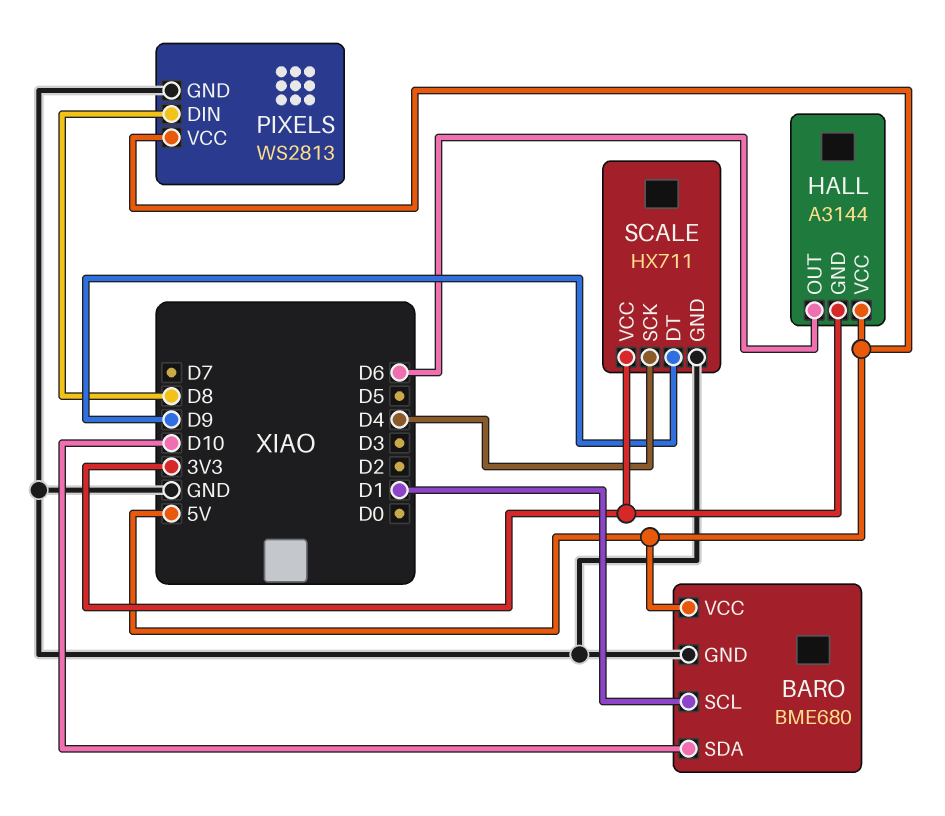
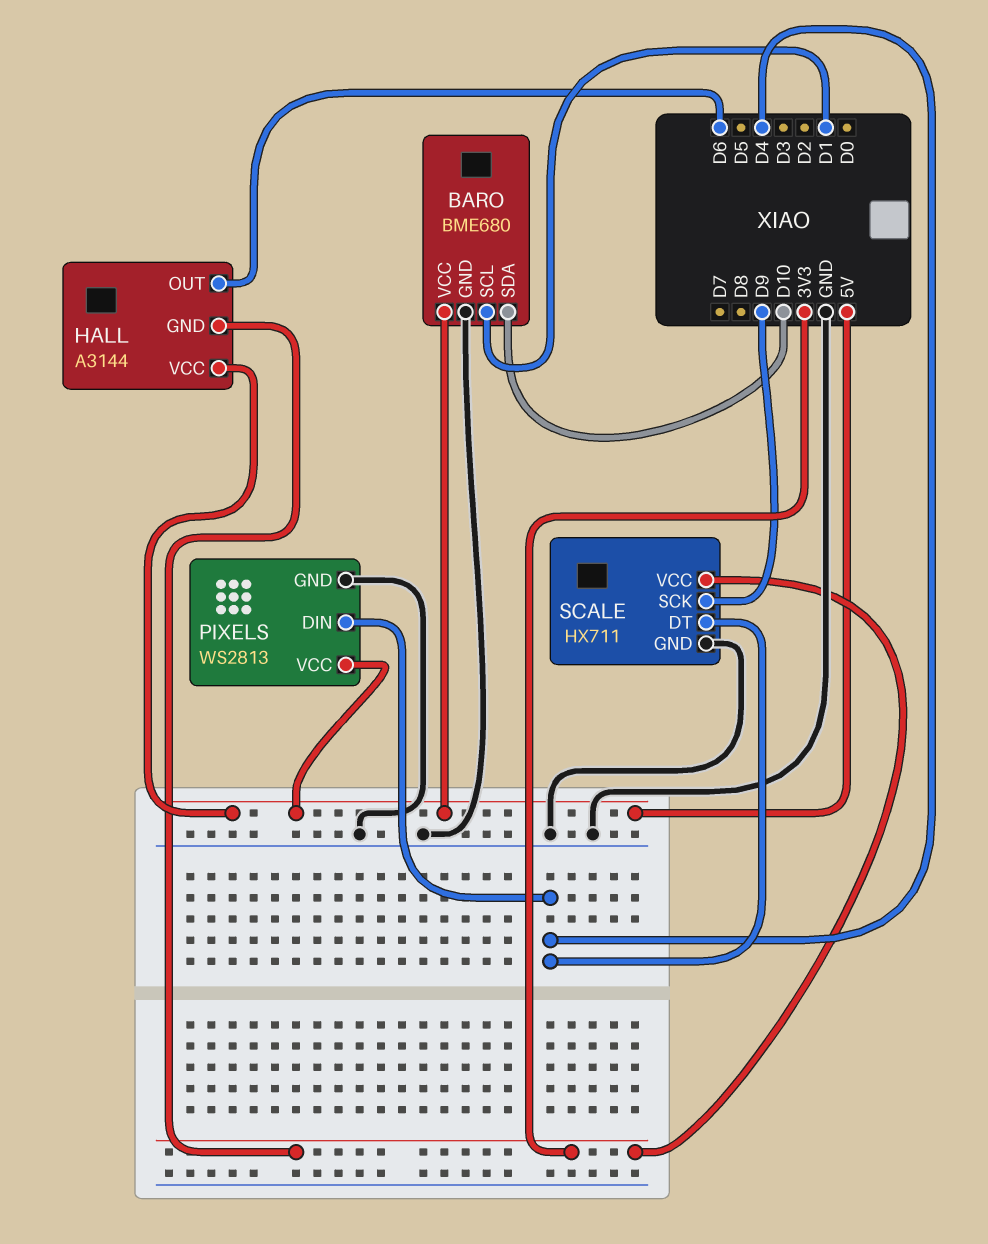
PIXELS pin DIN: D8 -> D4
SCALE pin DT: D9 -> D4
SCALE pin SCK: D4 -> D9

